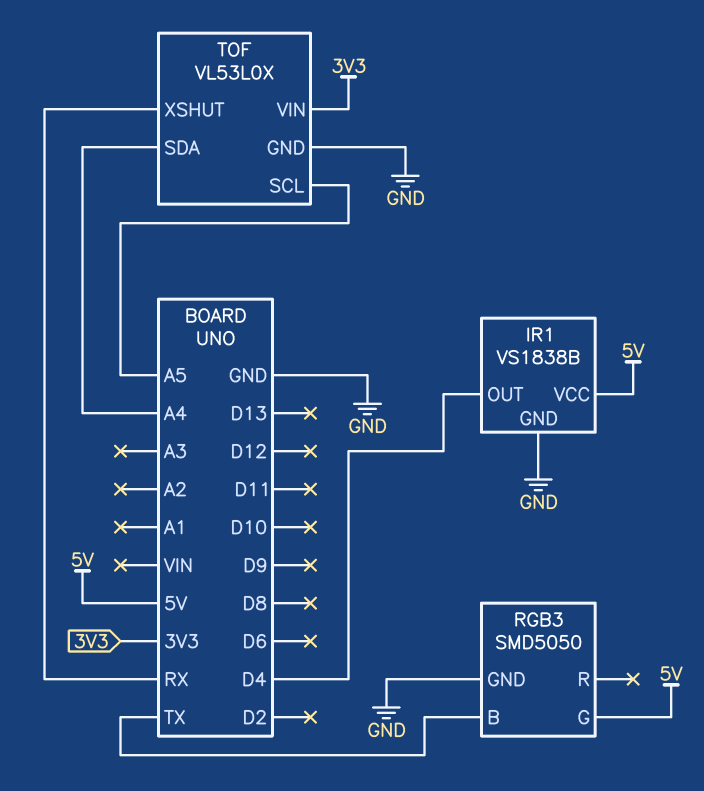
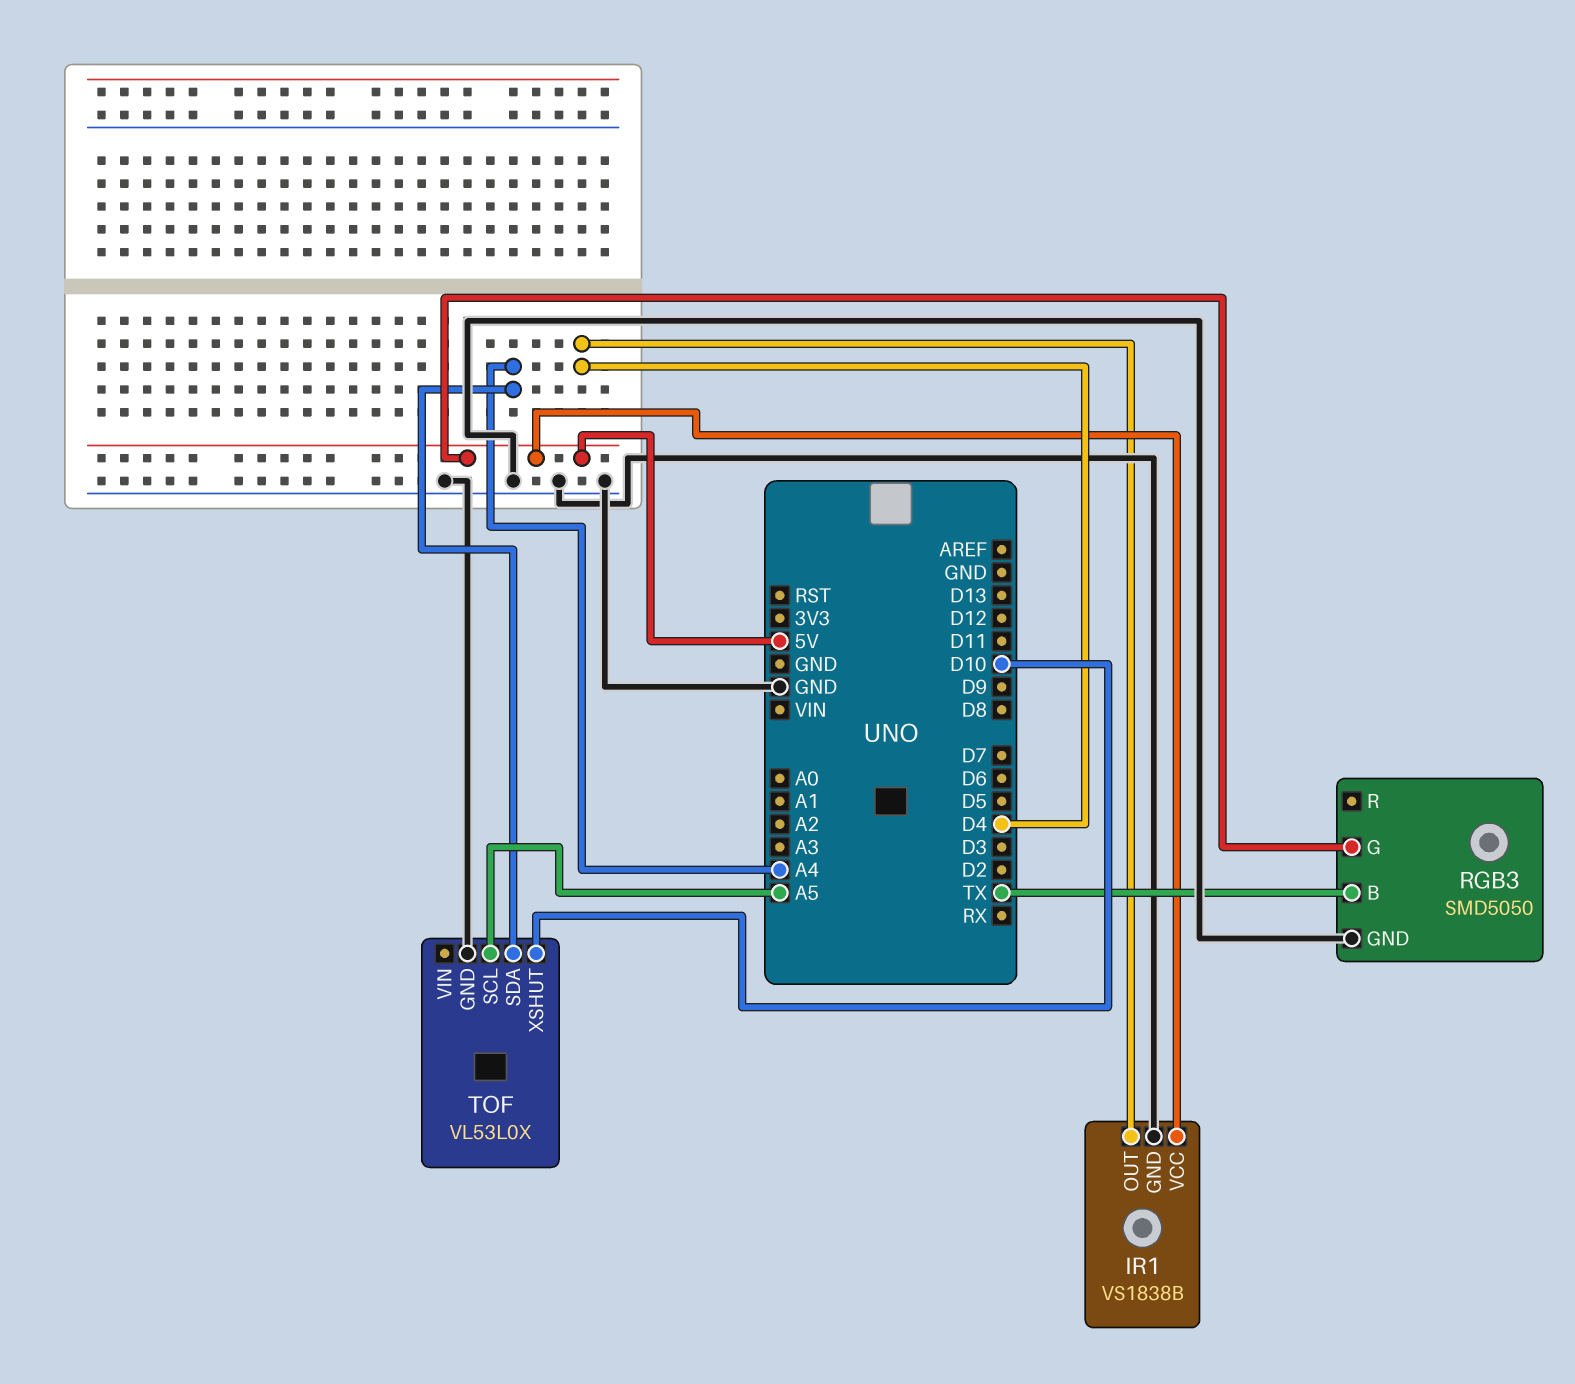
TOF pin VIN: 3V3 -> none
TOF pin XSHUT: RX -> D10

